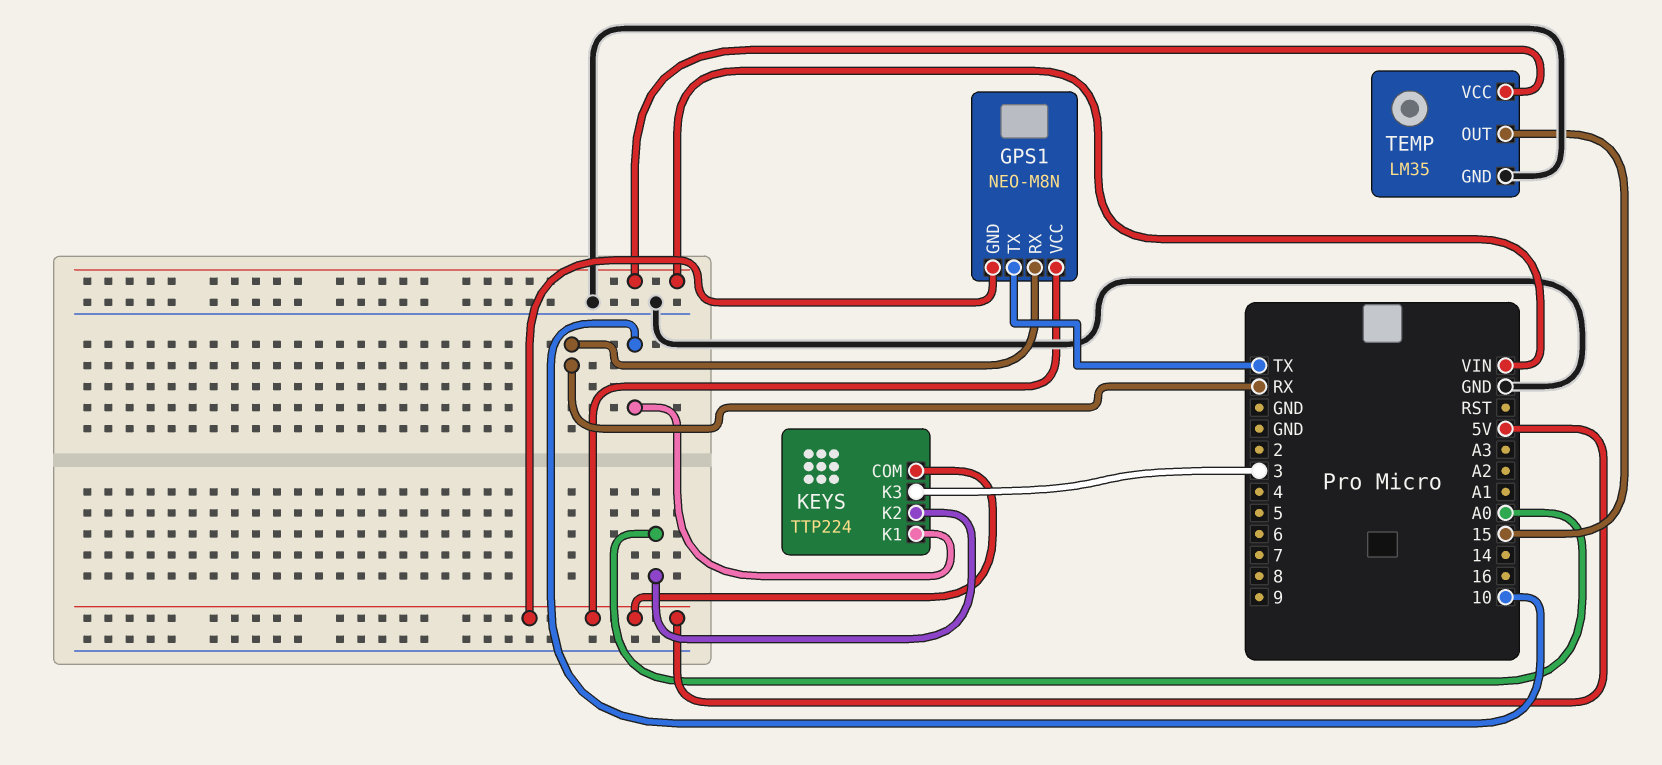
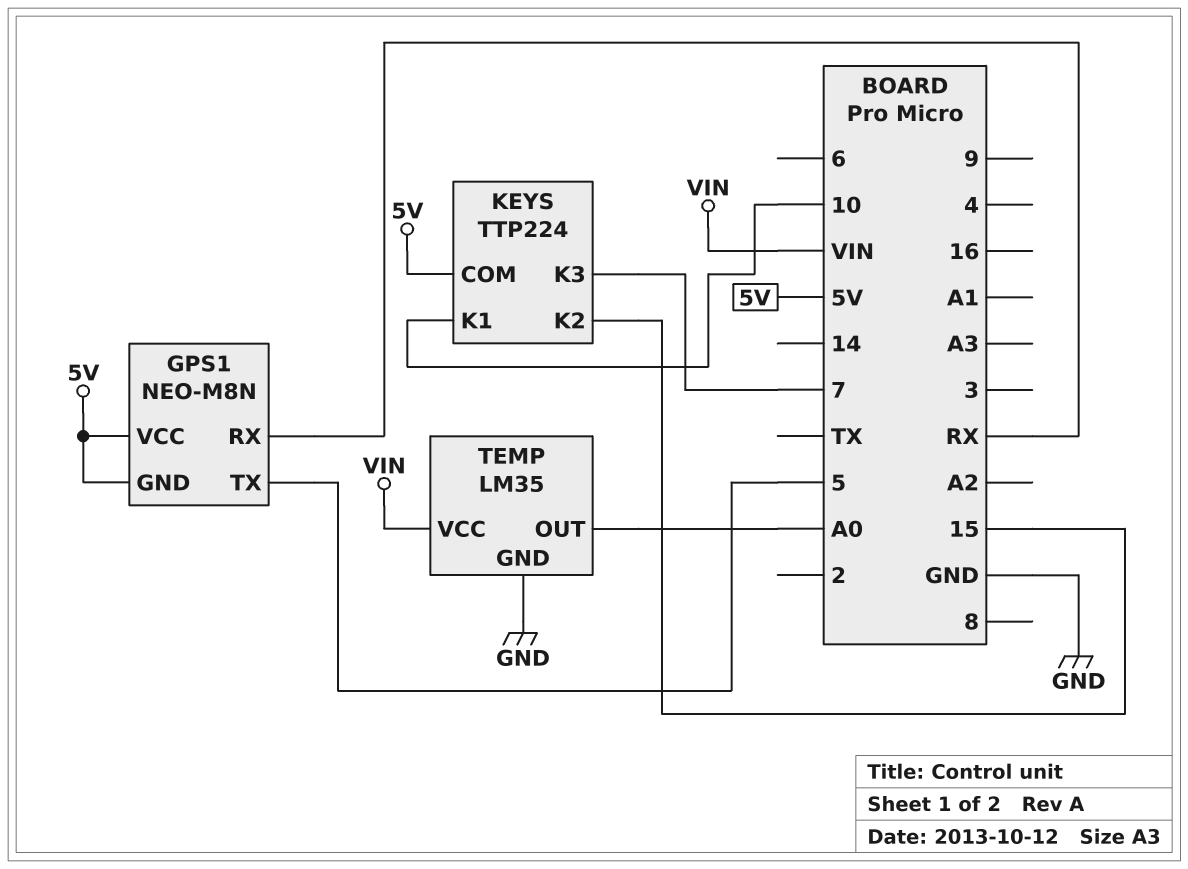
GPS1 pin TX: TX -> 5
KEYS pin K2: A0 -> 15
KEYS pin K3: 3 -> 7
TEMP pin OUT: 15 -> A0

